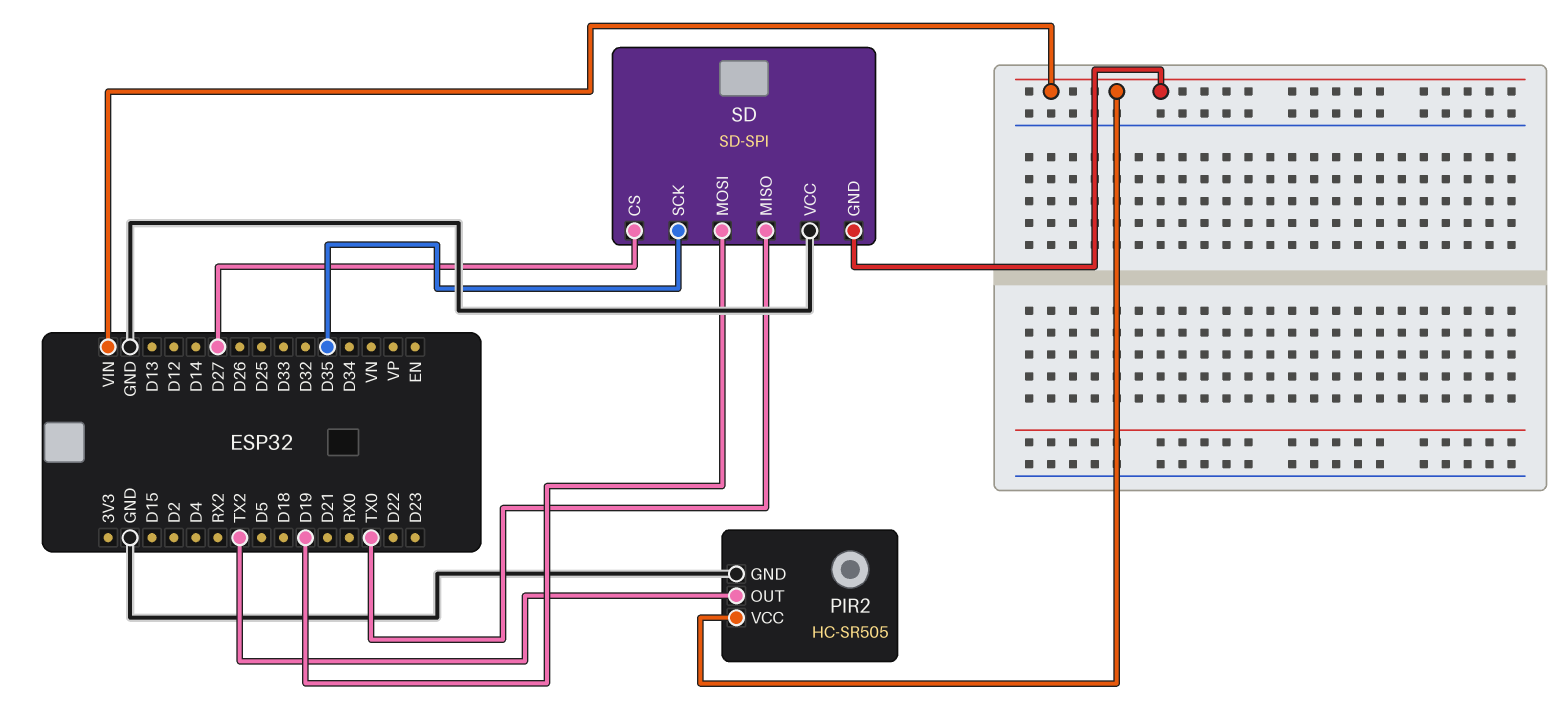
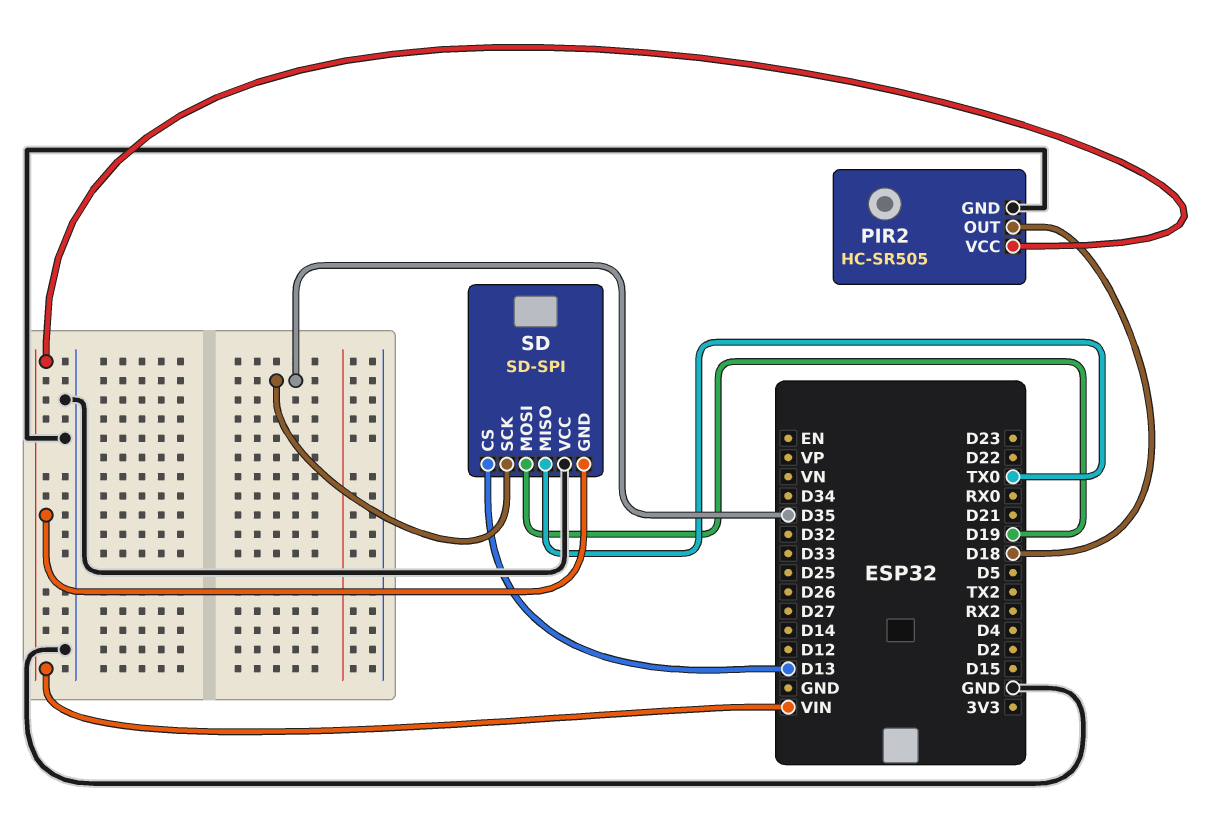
PIR2 pin OUT: TX2 -> D18
SD pin CS: D27 -> D13

